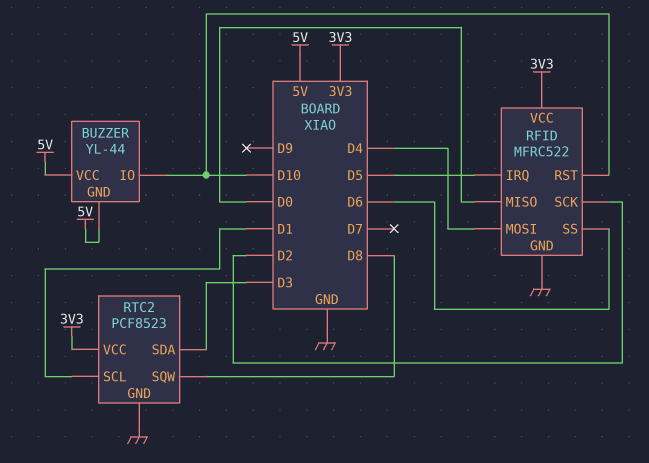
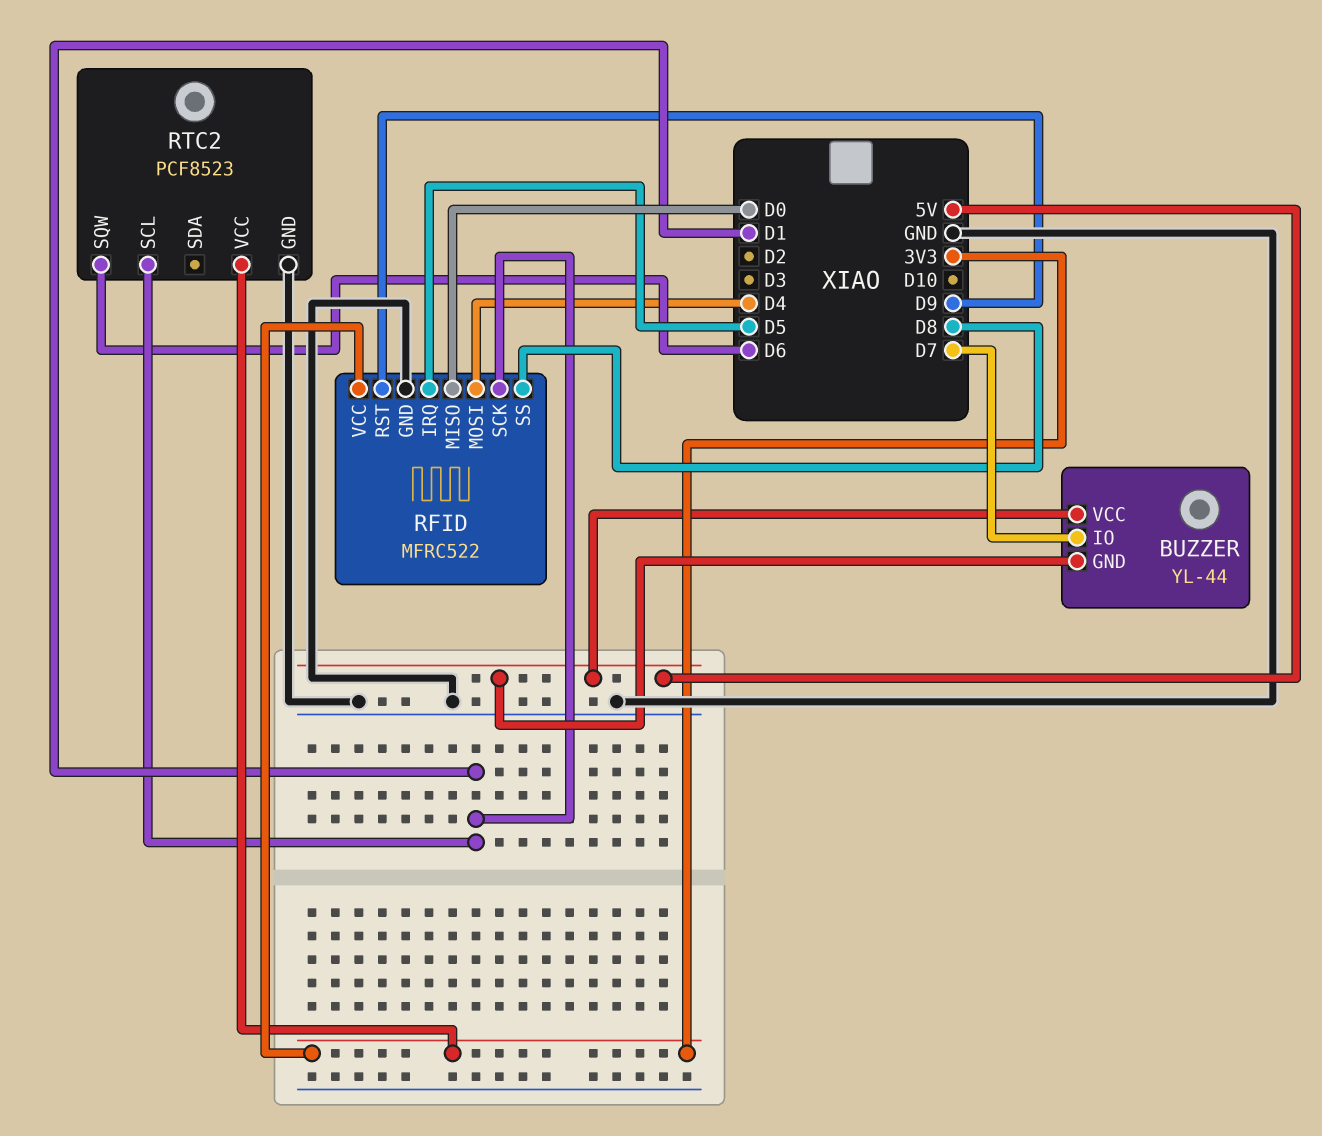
BUZZER pin IO: D10 -> D7
RFID pin RST: D10 -> D9
RFID pin SCK: D2 -> D1
RFID pin SS: D6 -> D8
RTC2 pin SDA: D3 -> none
RTC2 pin SQW: D8 -> D6

